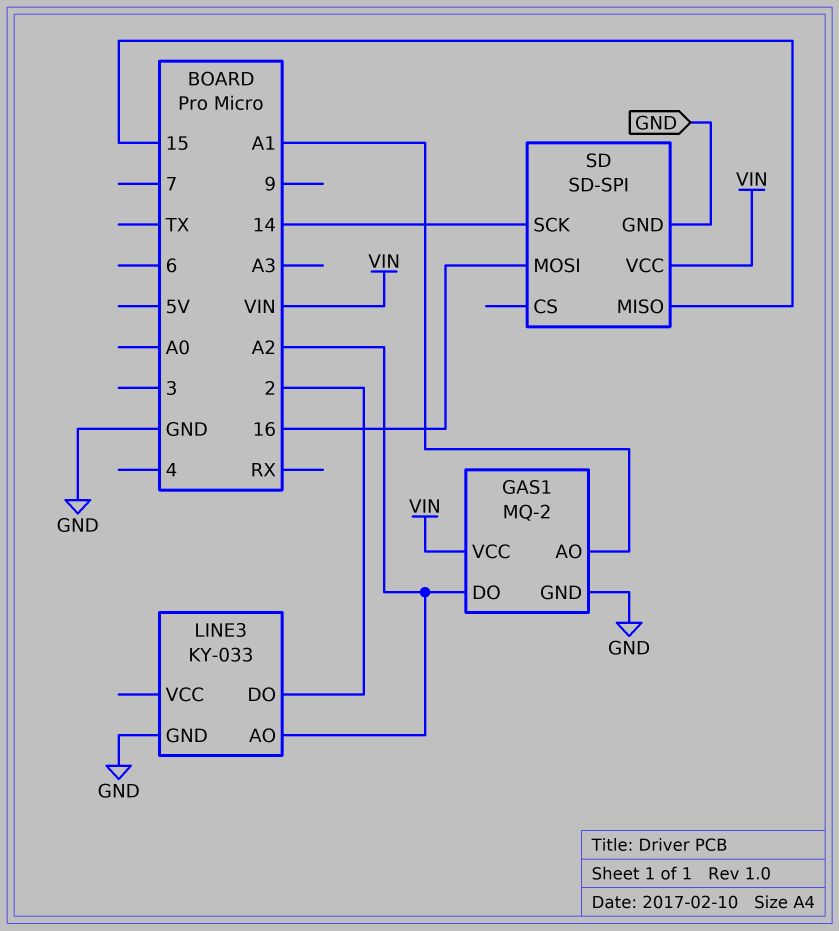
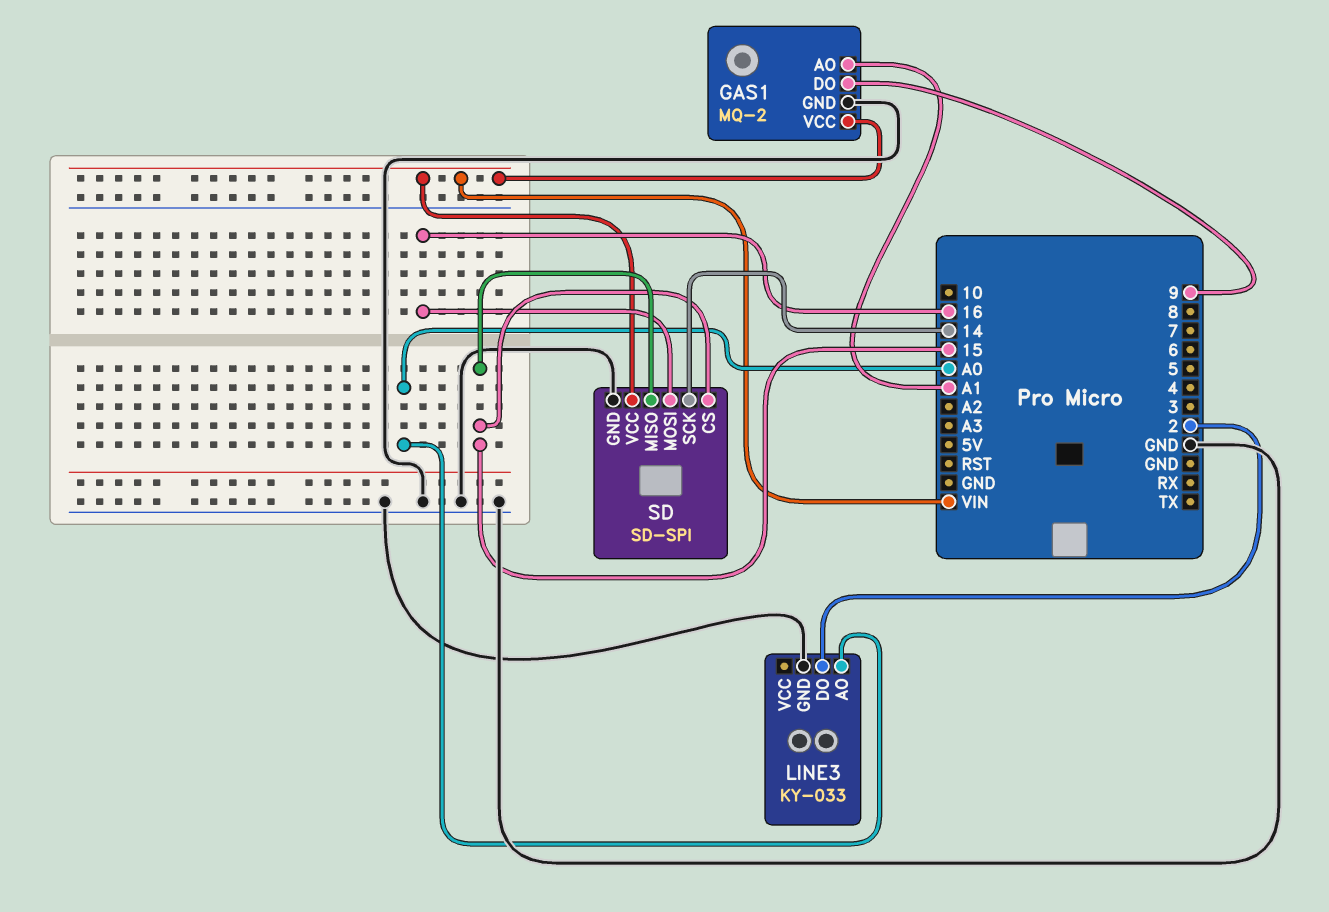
GAS1 pin DO: A2 -> 9
LINE3 pin AO: A2 -> A0
SD pin CS: none -> 15

